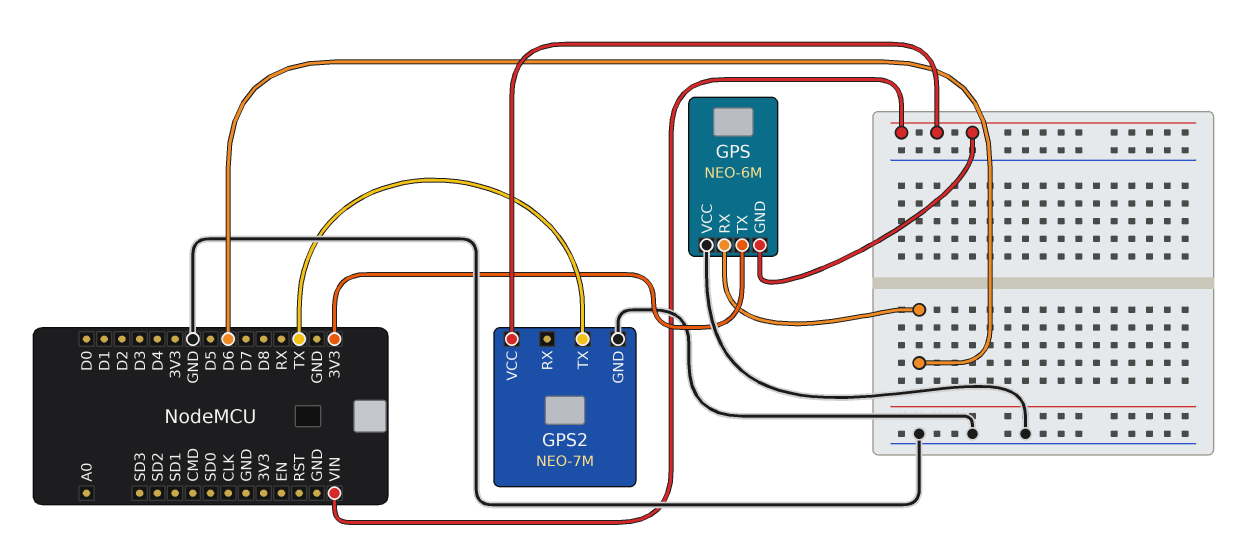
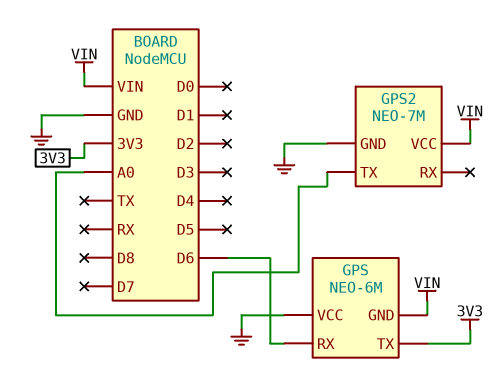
GPS2 pin TX: TX -> A0

